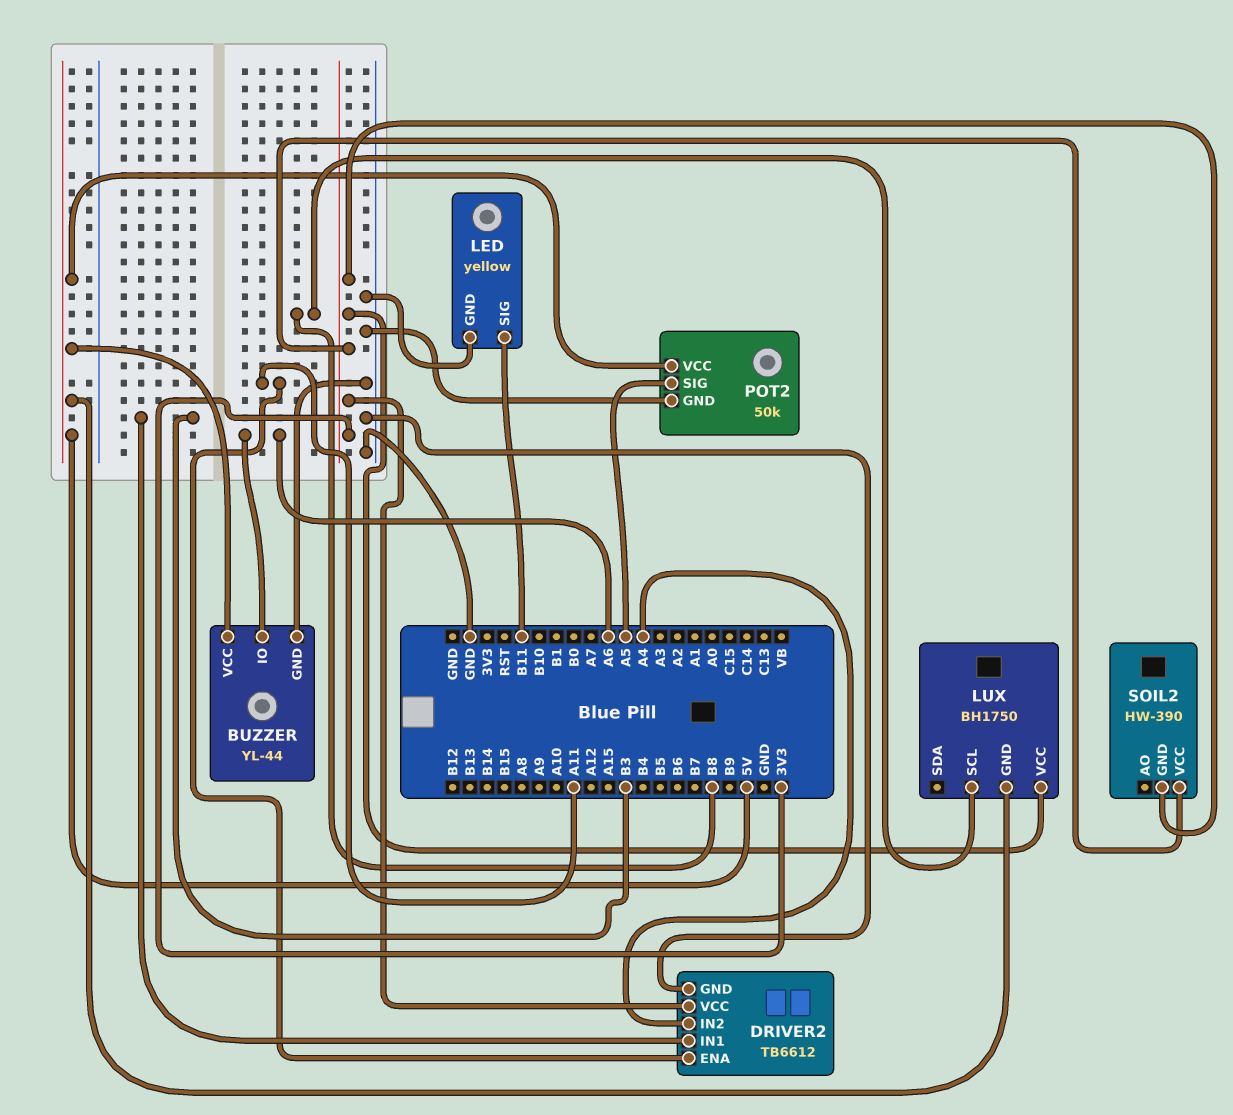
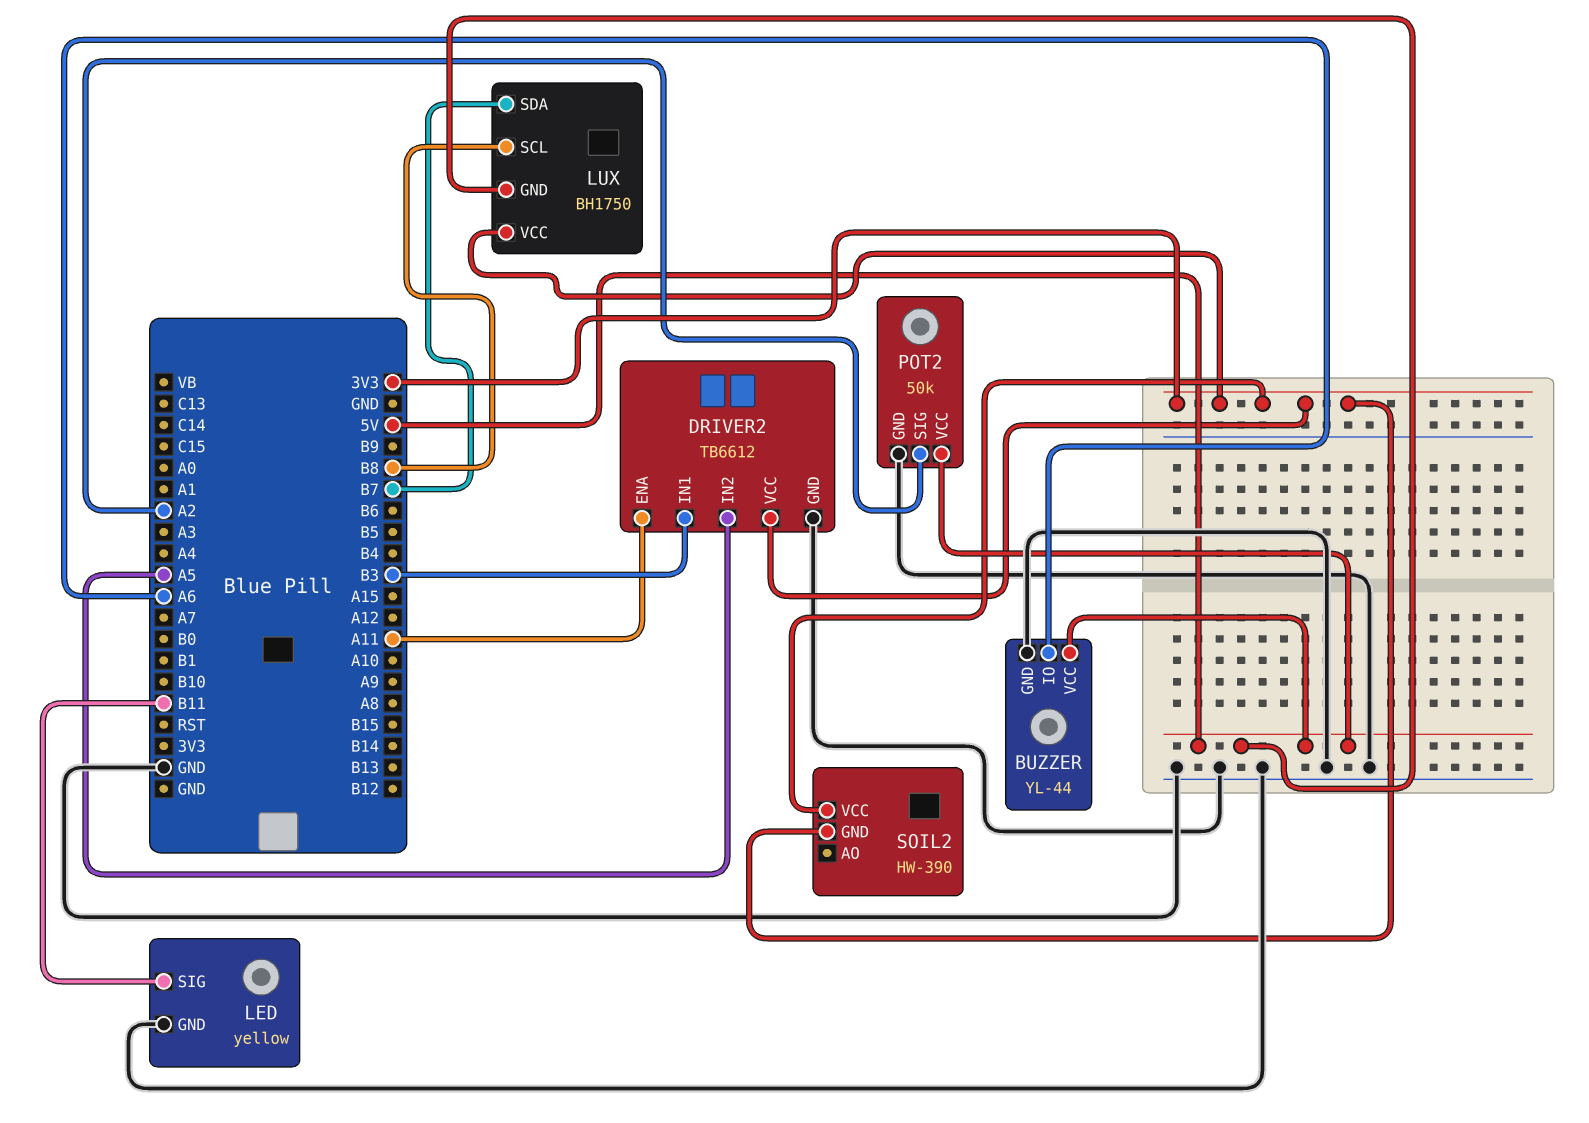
DRIVER2 pin IN2: A4 -> A5
LUX pin SDA: none -> B7
POT2 pin SIG: A5 -> A2

